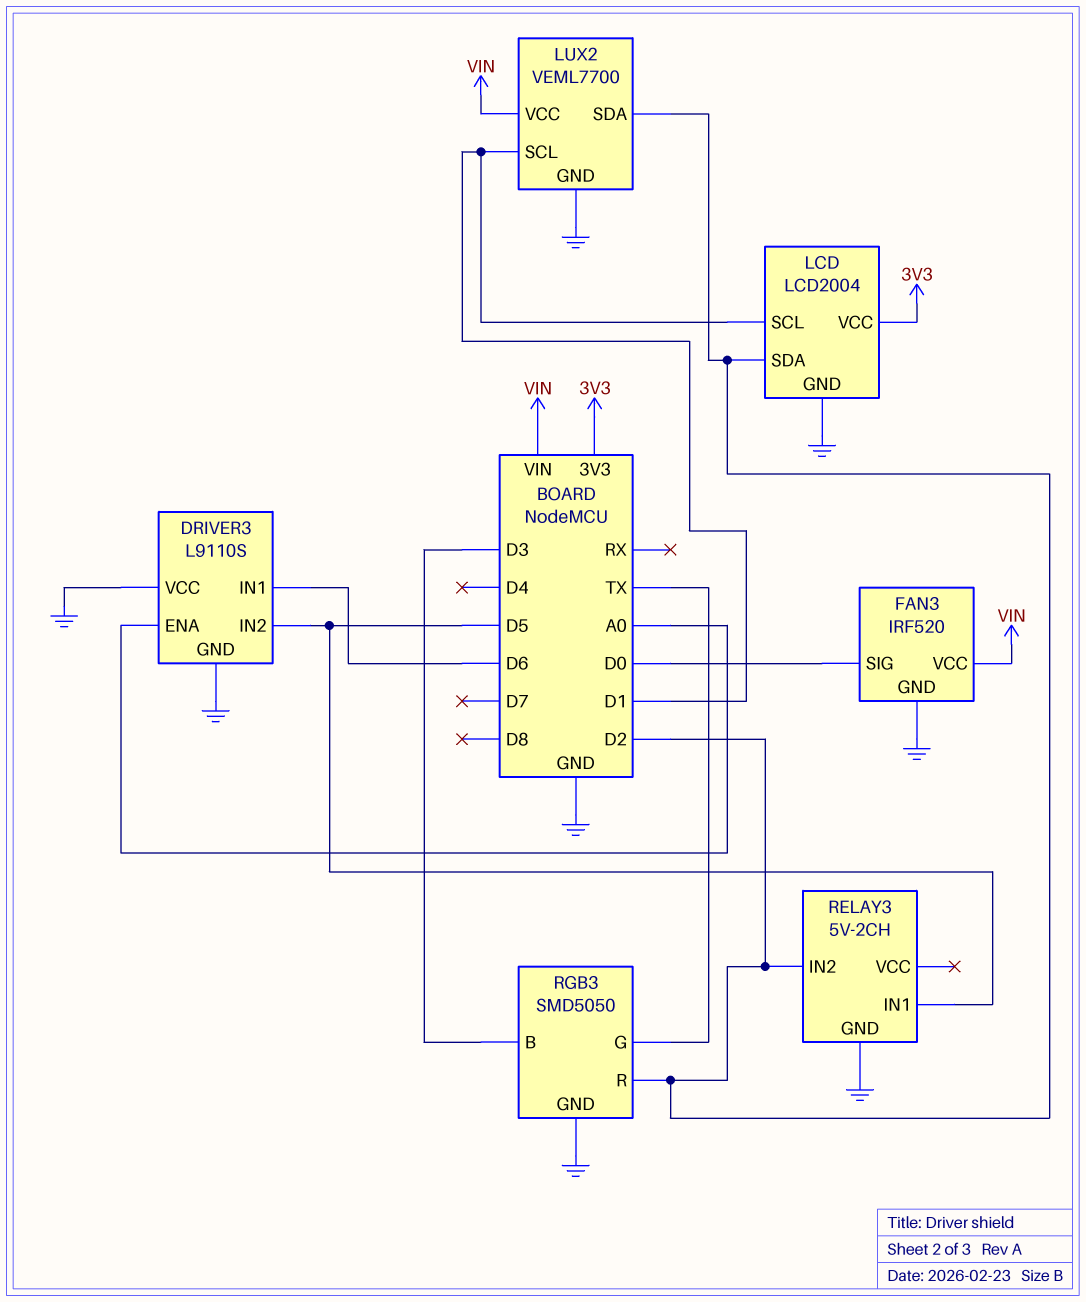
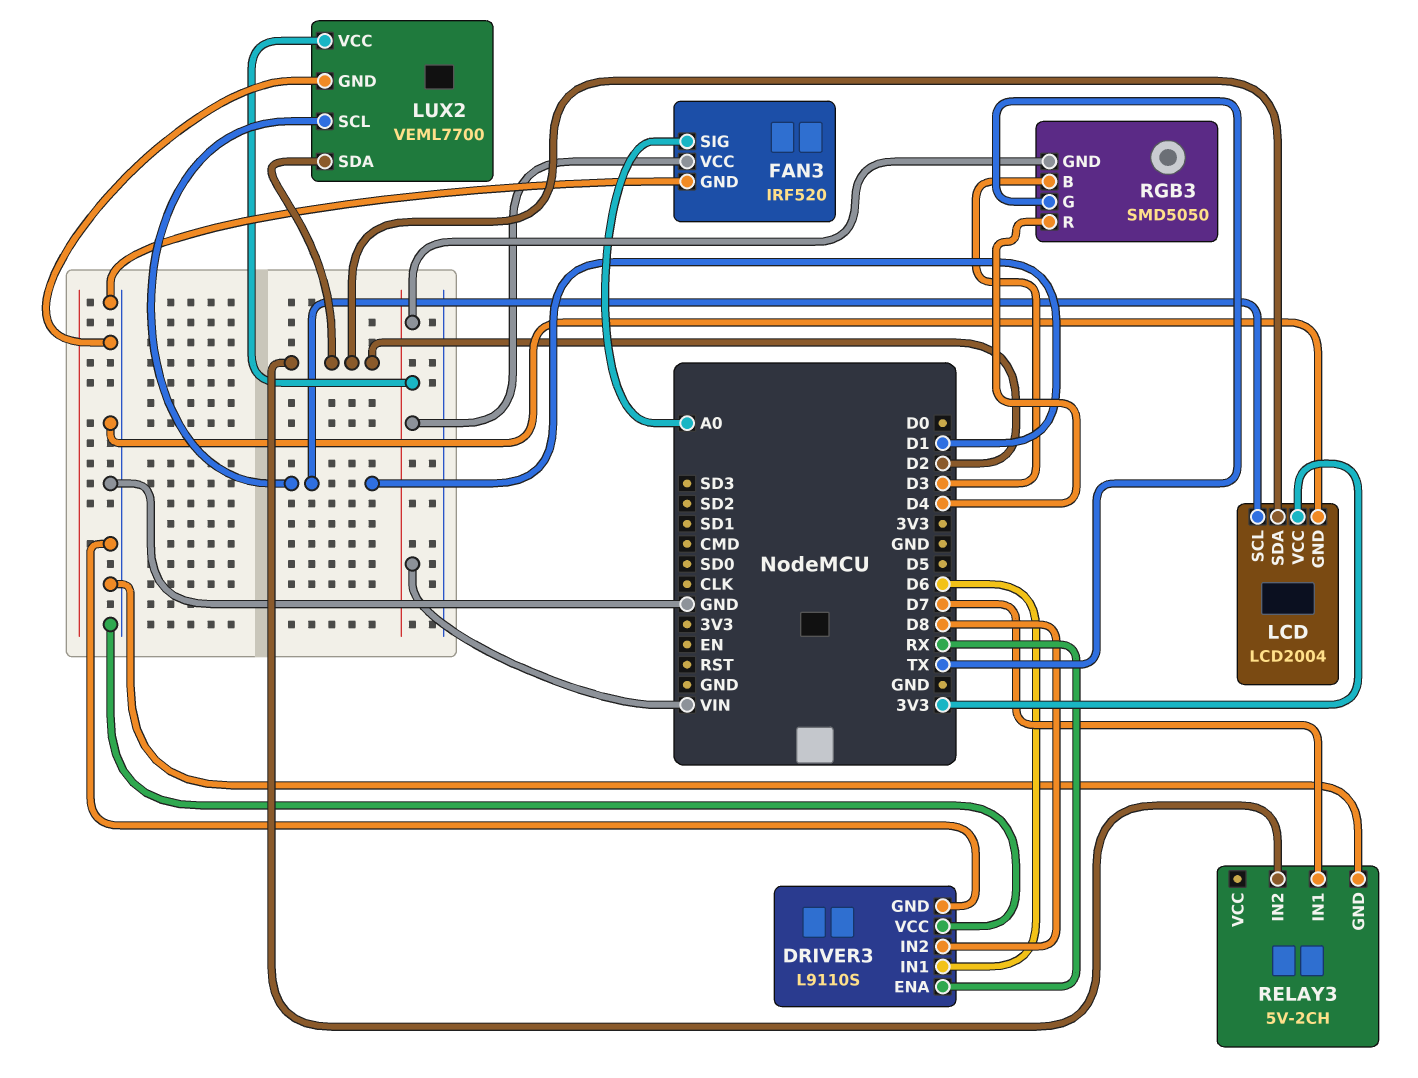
DRIVER3 pin ENA: A0 -> RX
DRIVER3 pin IN2: D5 -> D8
FAN3 pin SIG: D0 -> A0
RELAY3 pin IN1: D5 -> D7
RGB3 pin GND: GND -> VIN
RGB3 pin R: D2 -> D4

